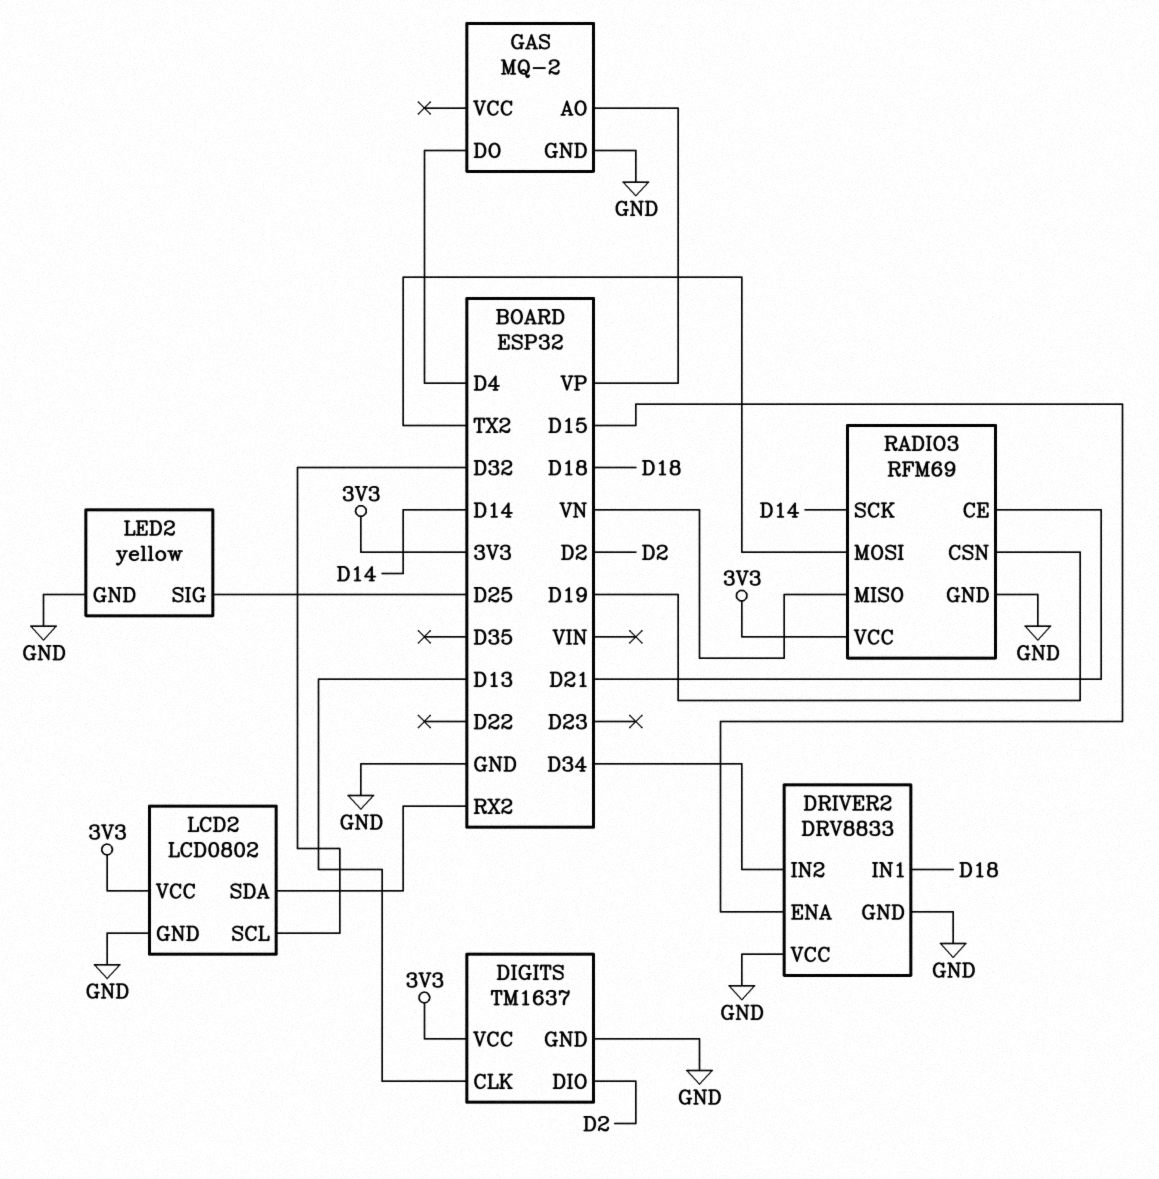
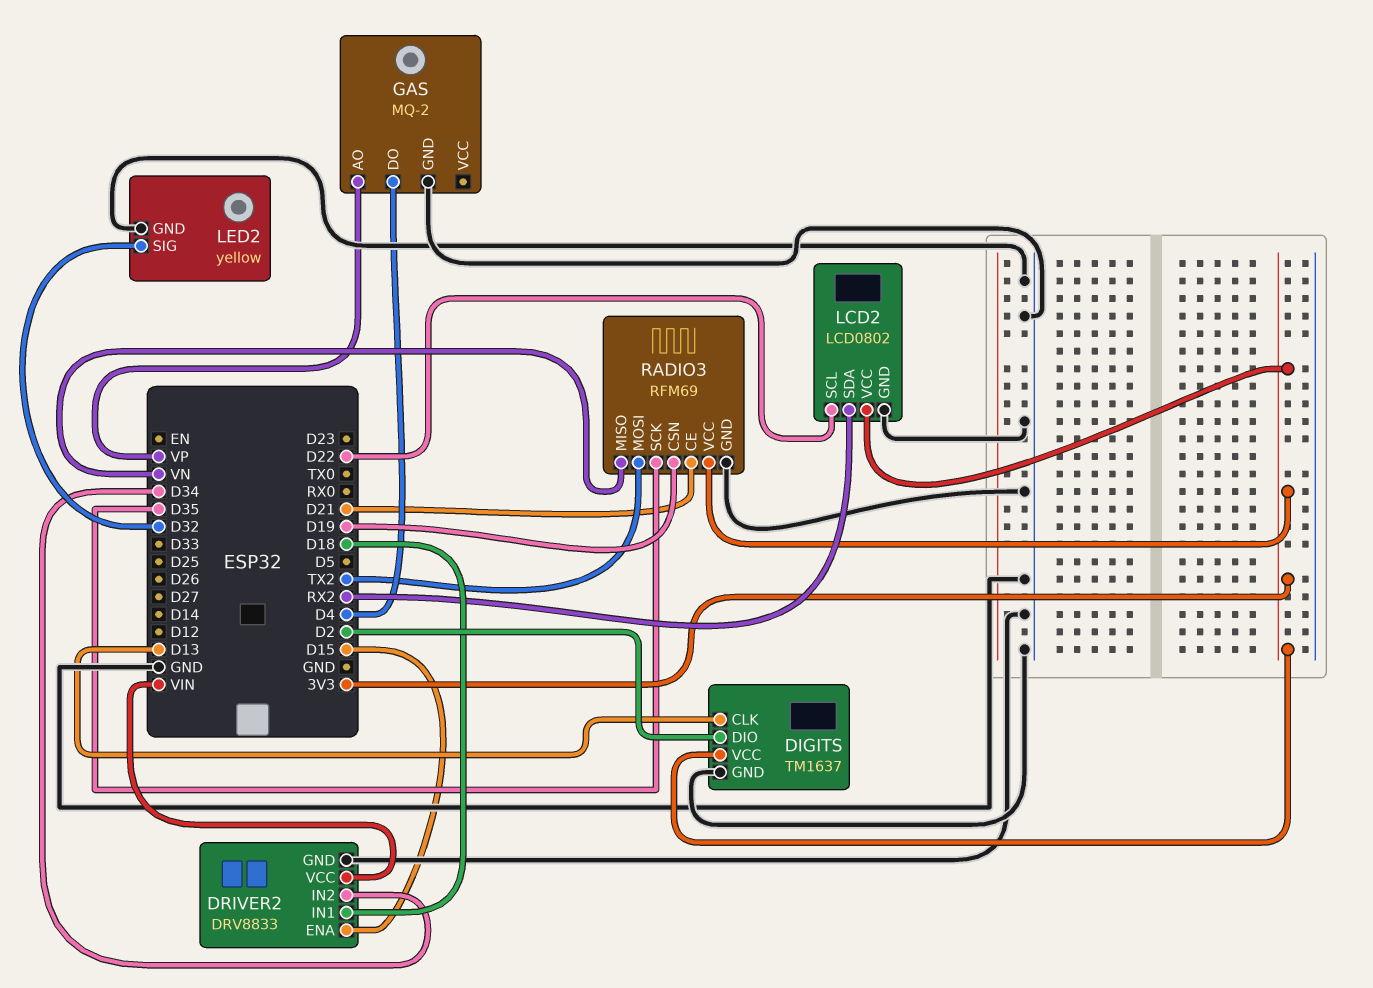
DRIVER2 pin VCC: GND -> VIN
LCD2 pin SCL: D32 -> D22
LED2 pin SIG: D25 -> D32
RADIO3 pin SCK: D14 -> D35

